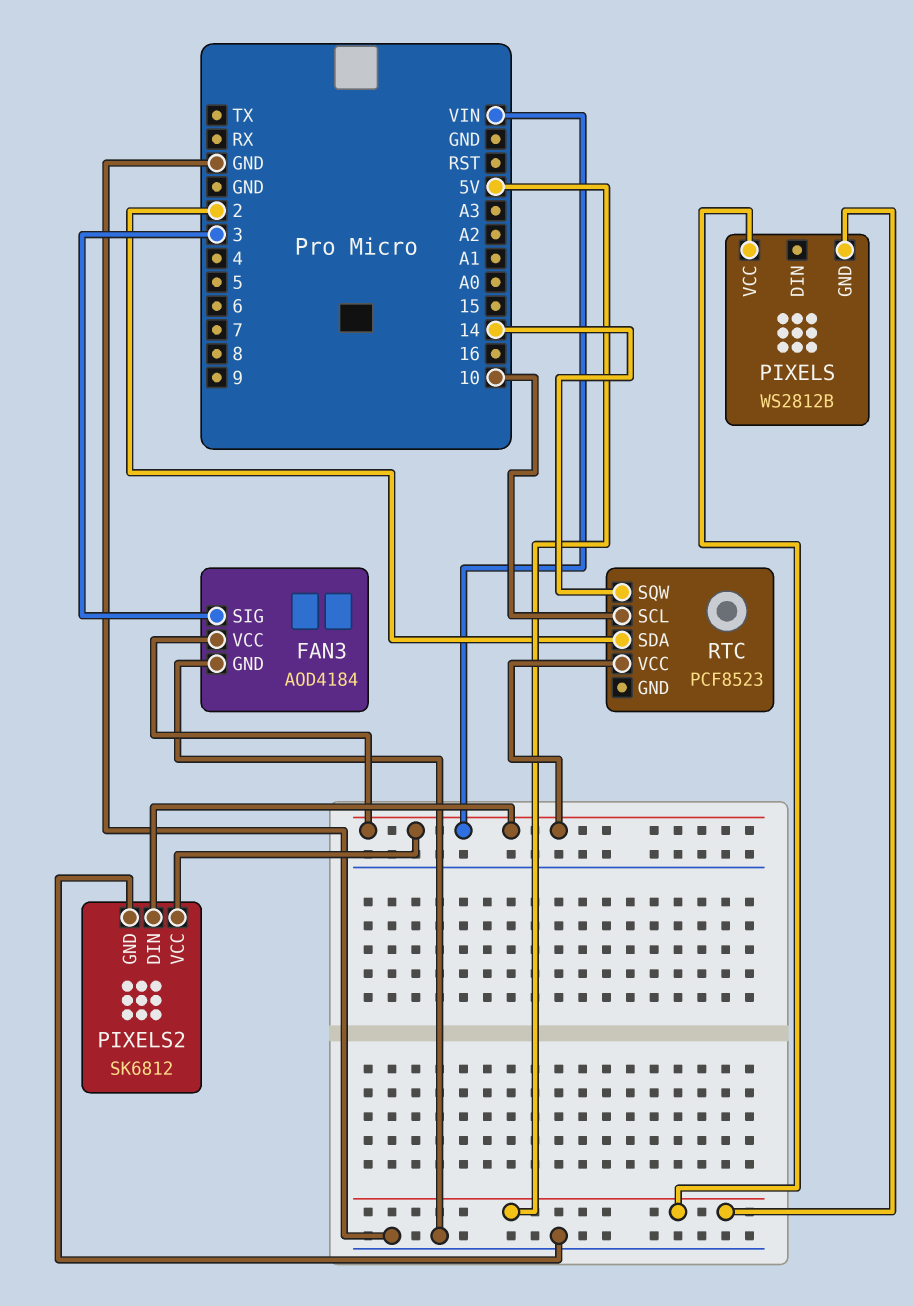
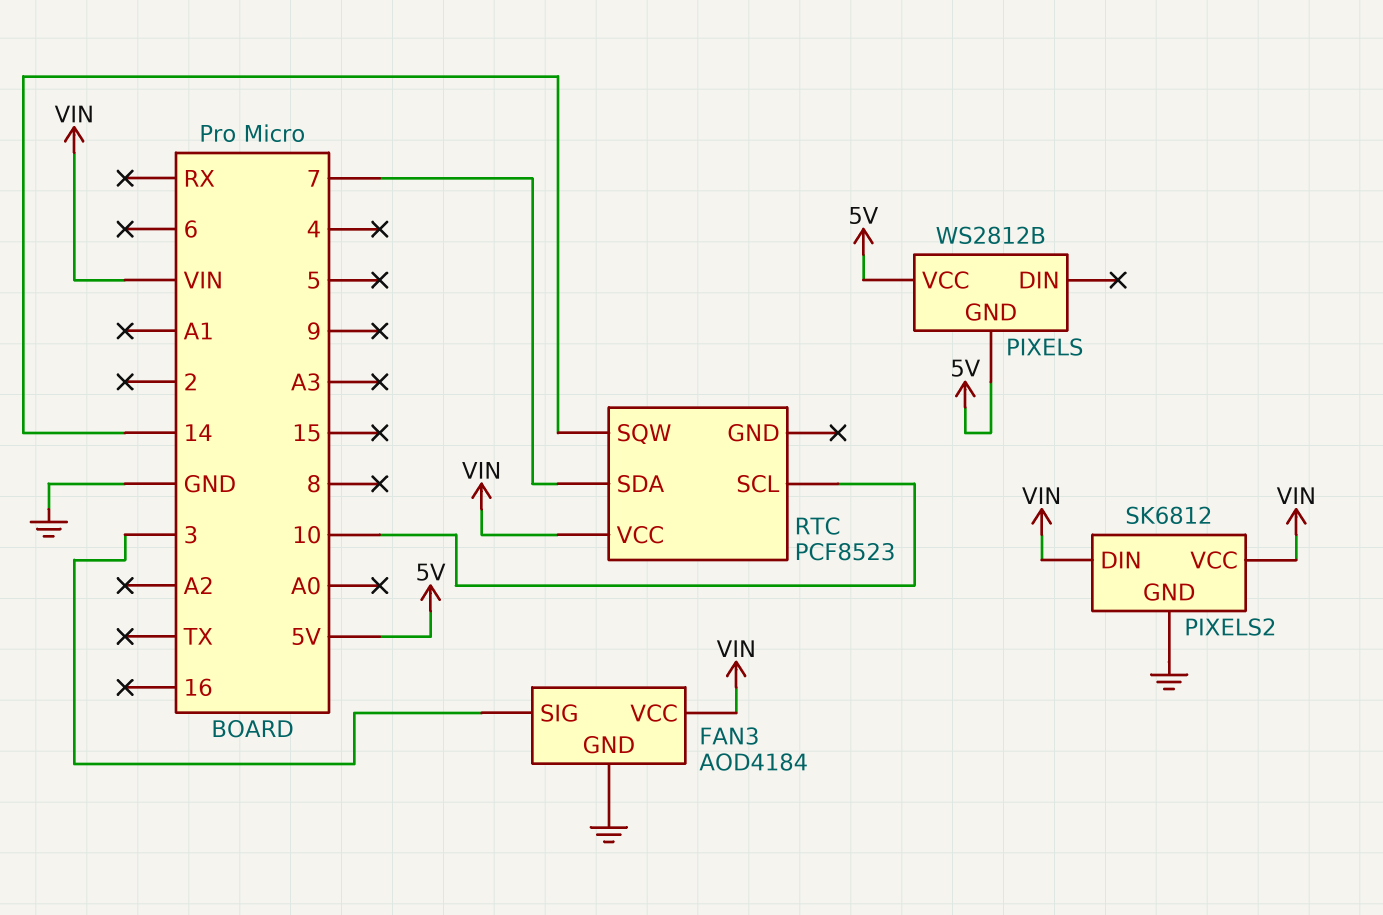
RTC pin SDA: 2 -> 7

